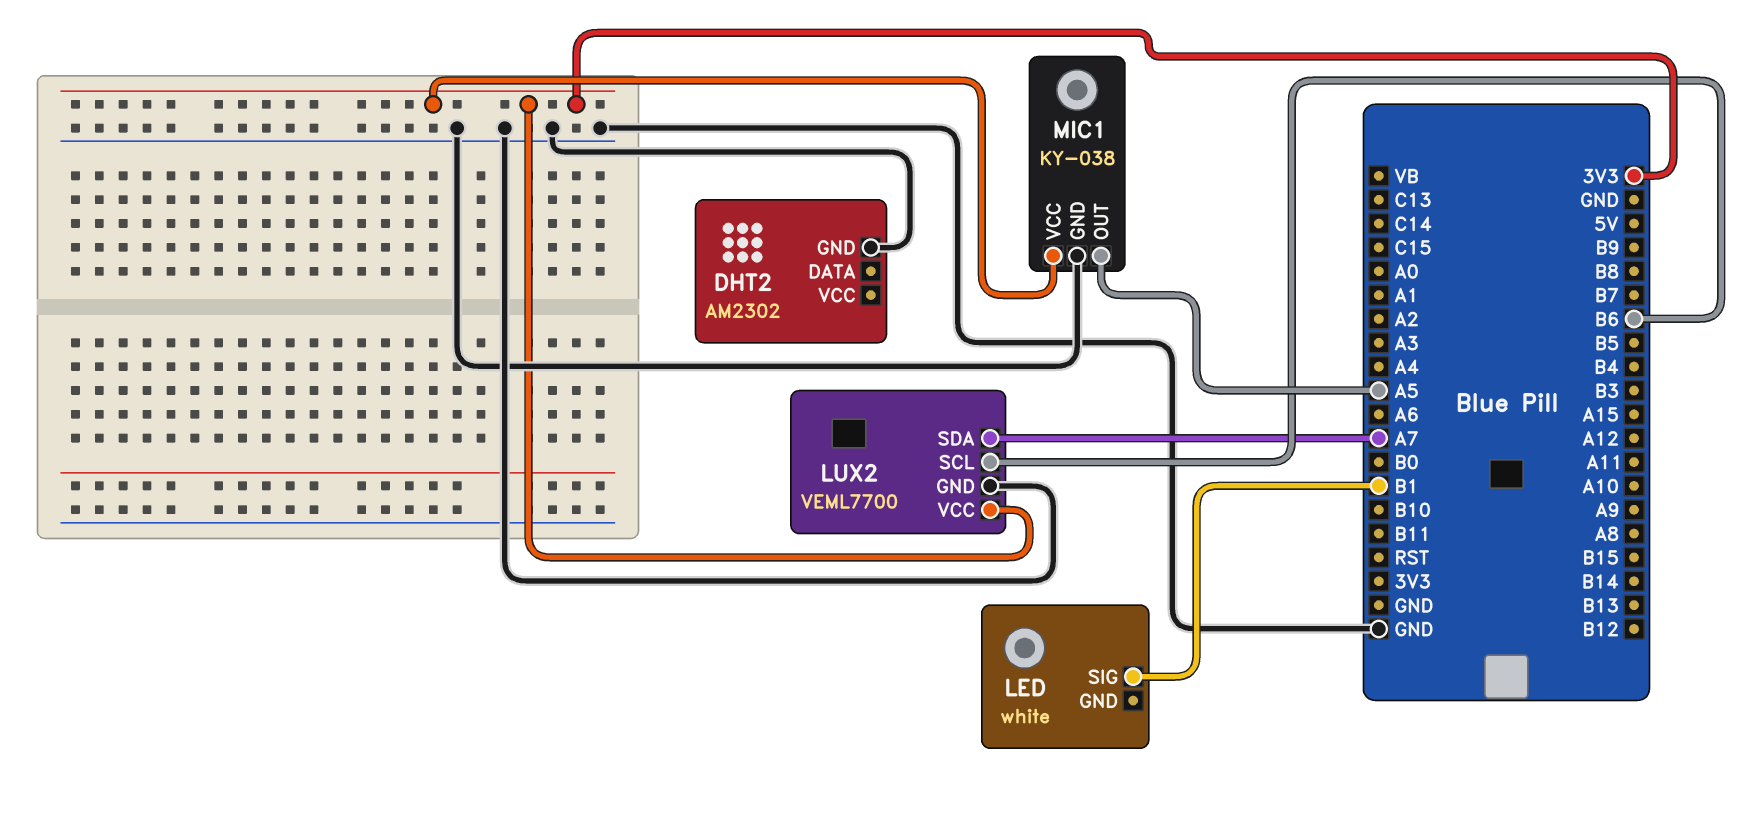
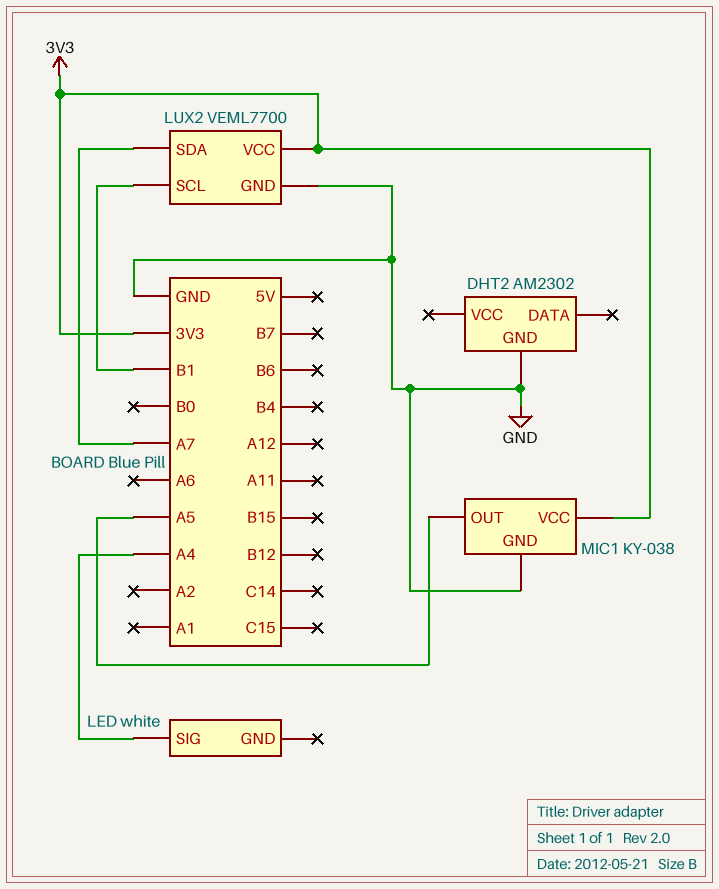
LED pin SIG: B1 -> A4
LUX2 pin SCL: B6 -> B1

